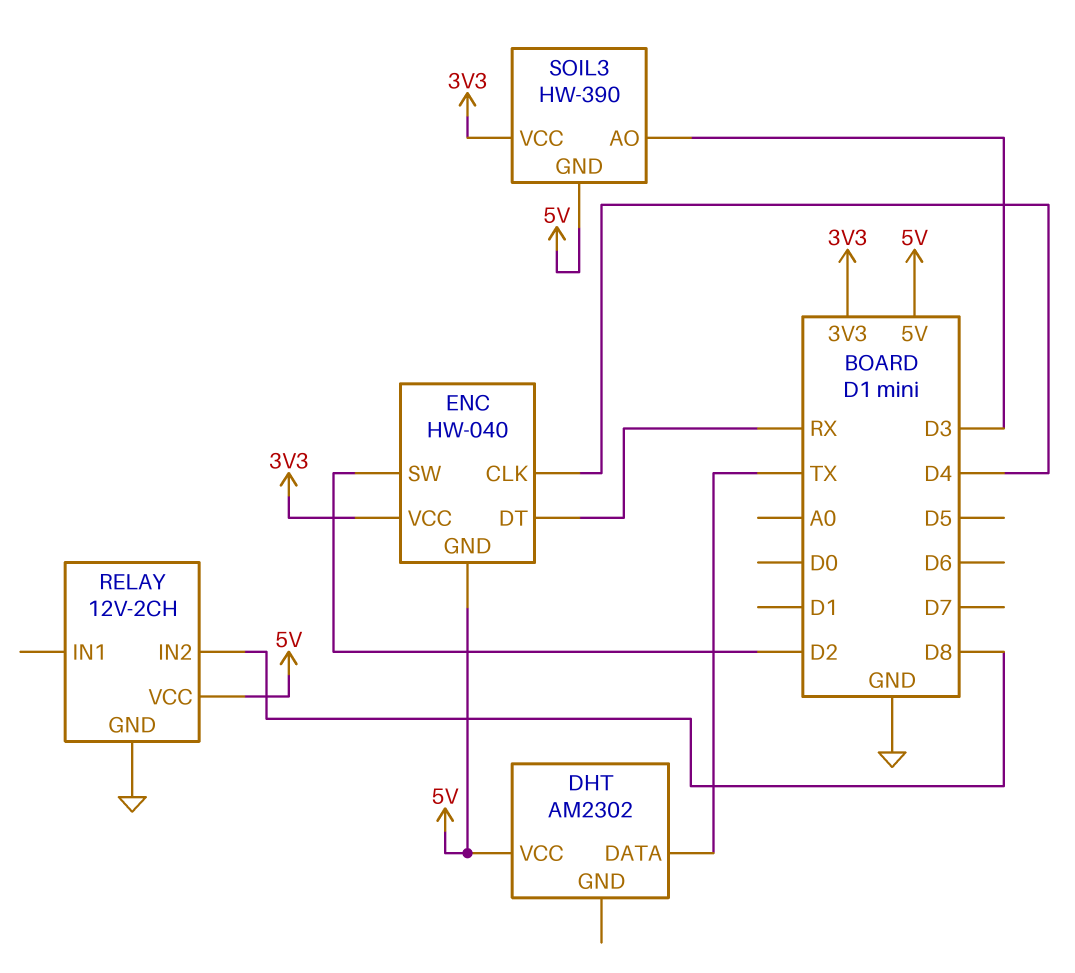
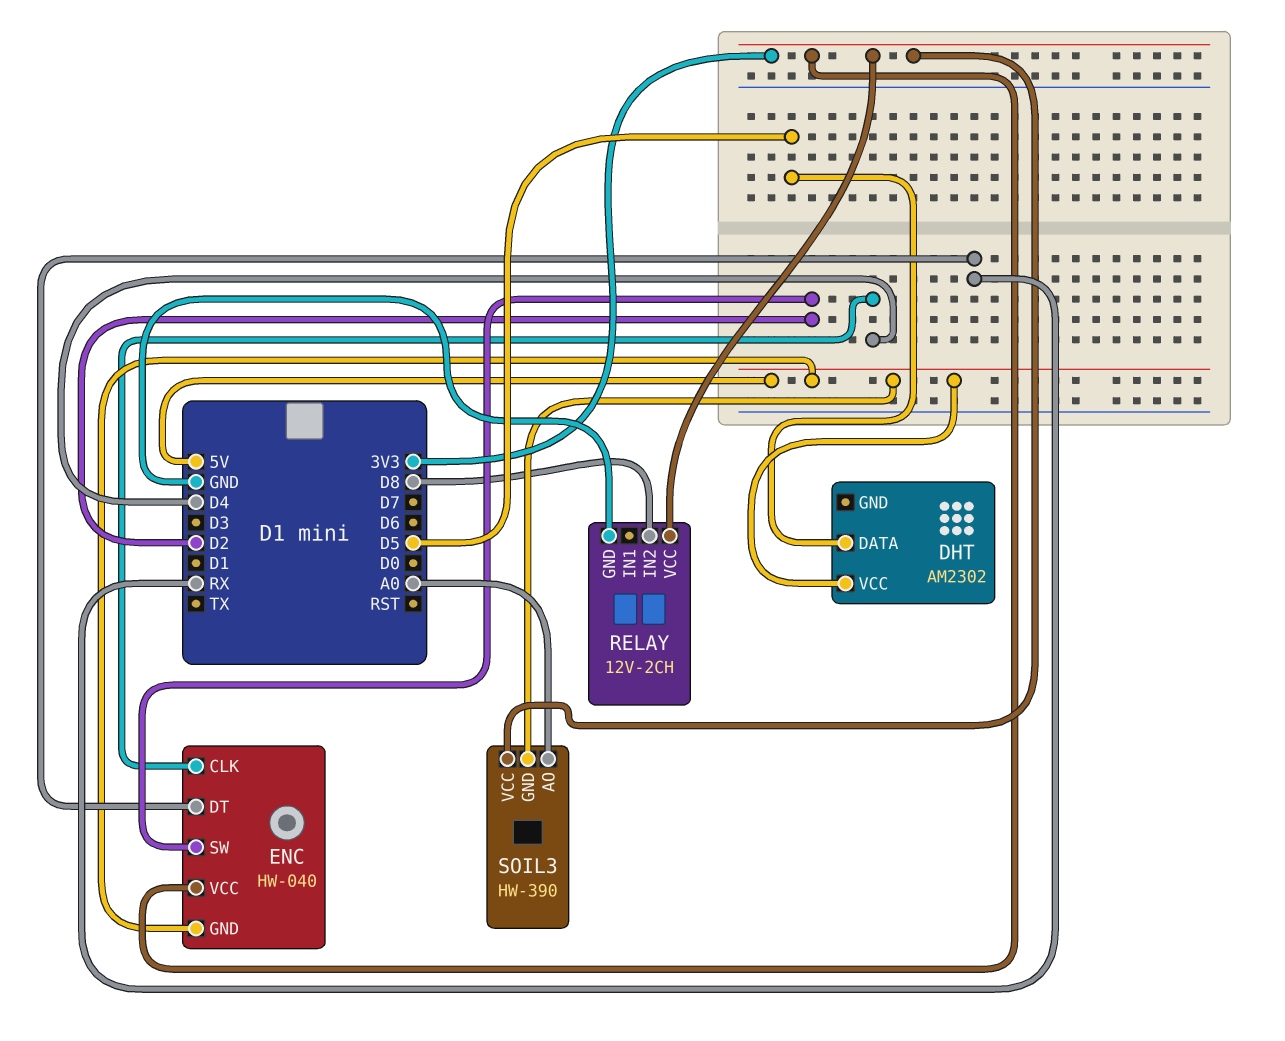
DHT pin DATA: TX -> D5
RELAY pin VCC: 5V -> 3V3
SOIL3 pin AO: D3 -> A0

